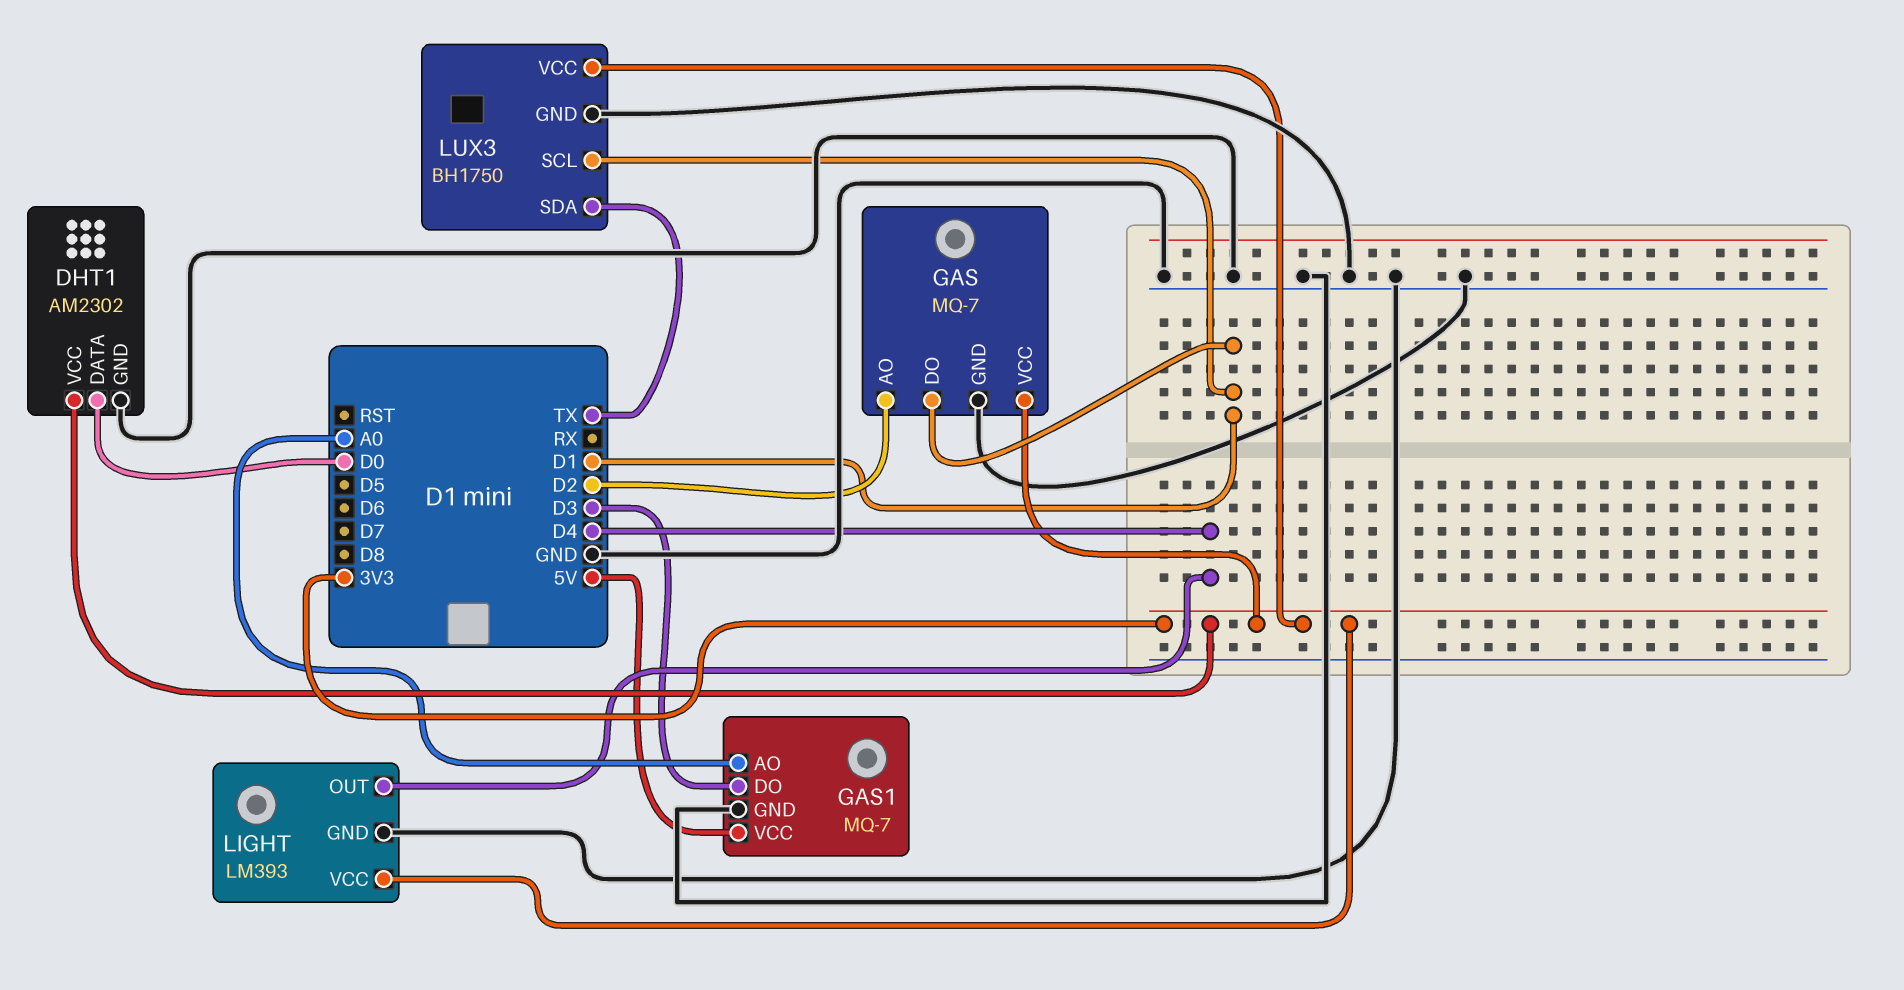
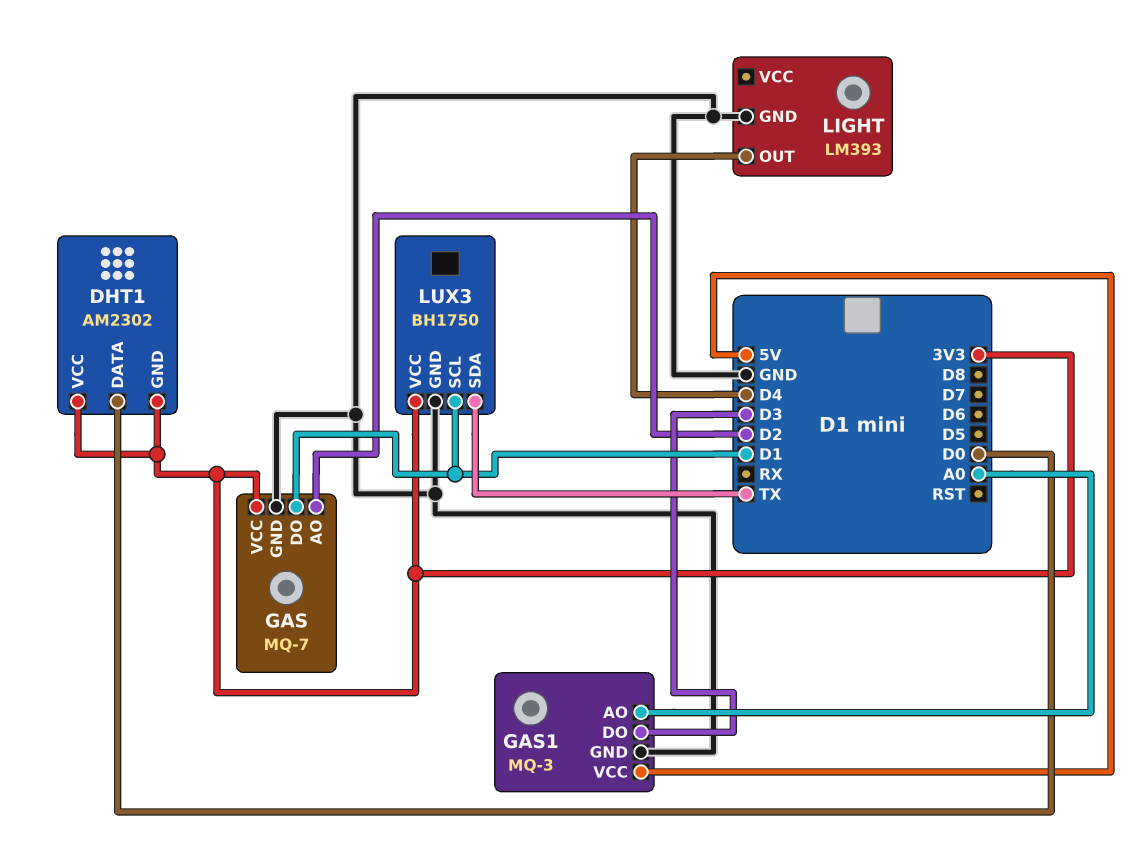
DHT1 pin GND: GND -> 3V3
GAS1: MQ-7 -> MQ-3
LIGHT pin VCC: 3V3 -> none

